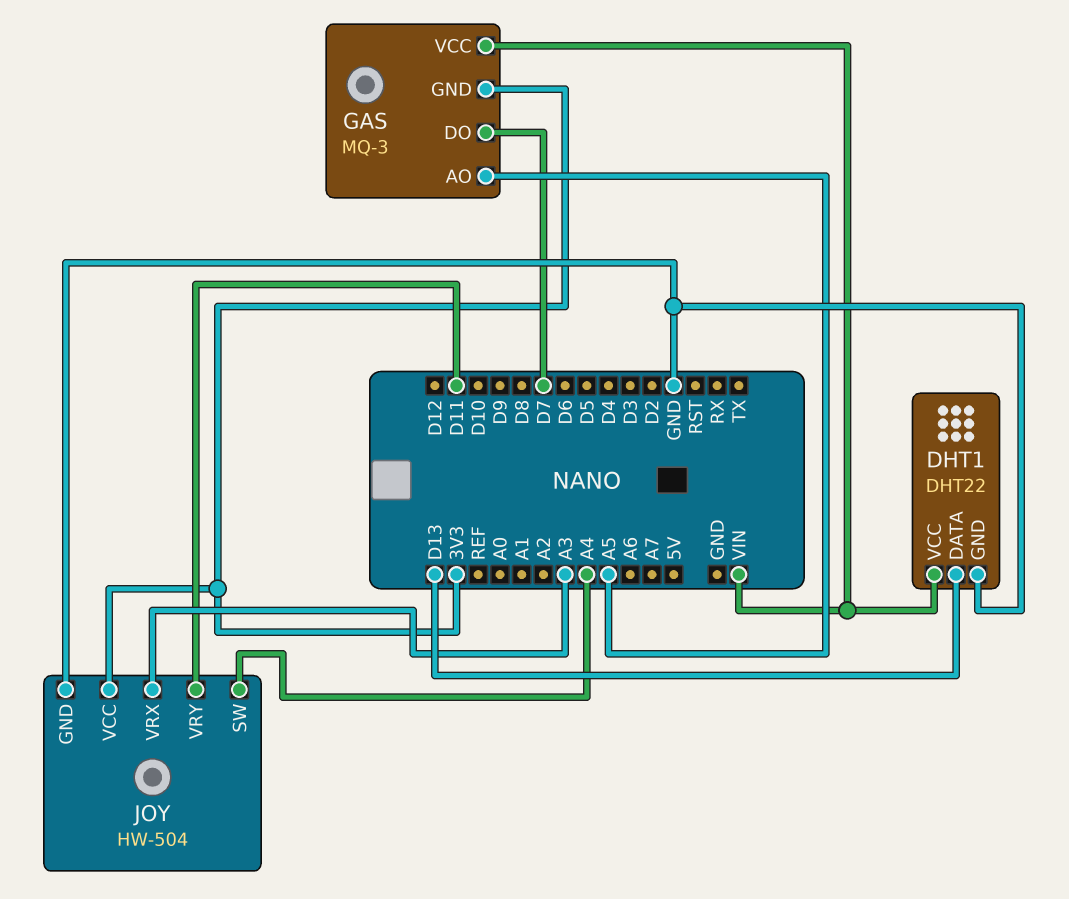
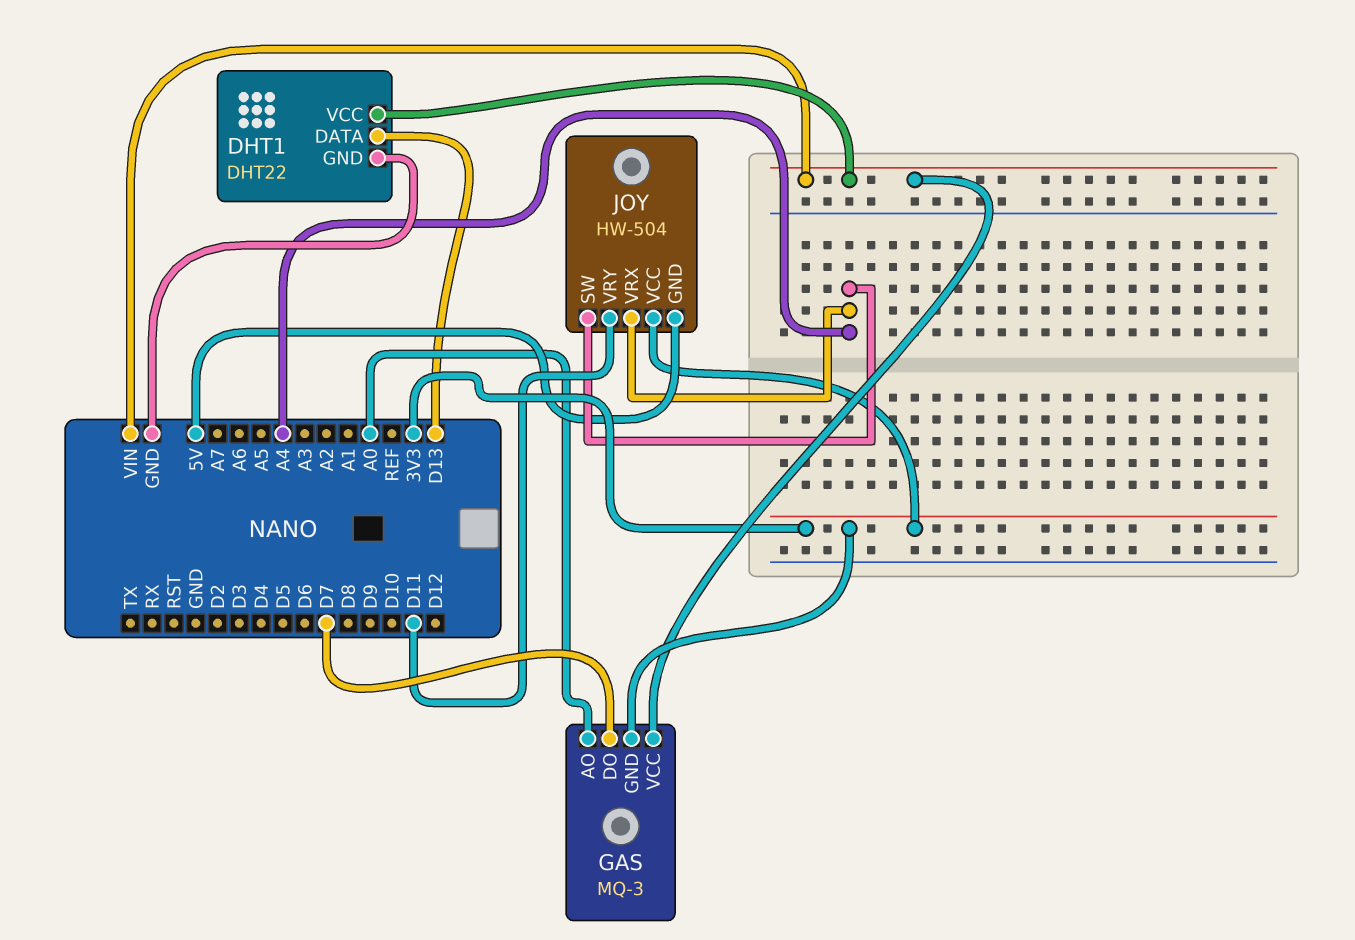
GAS pin AO: A5 -> A0
JOY pin GND: GND -> 5V
JOY pin VRX: A3 -> A4

